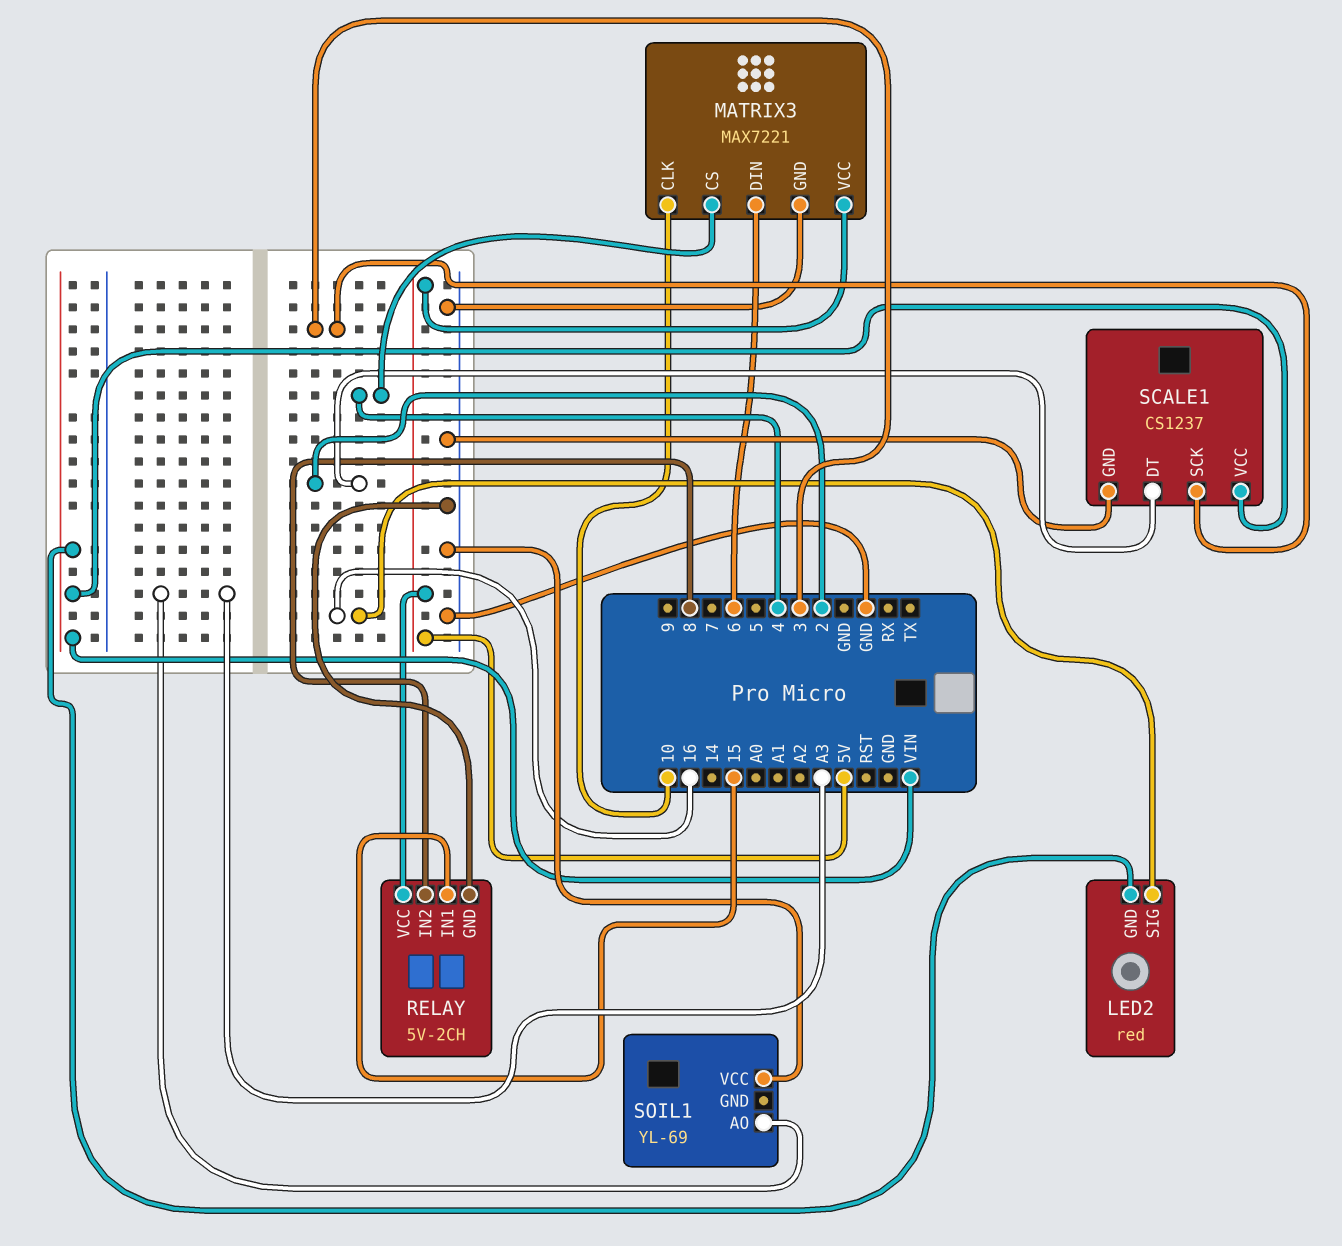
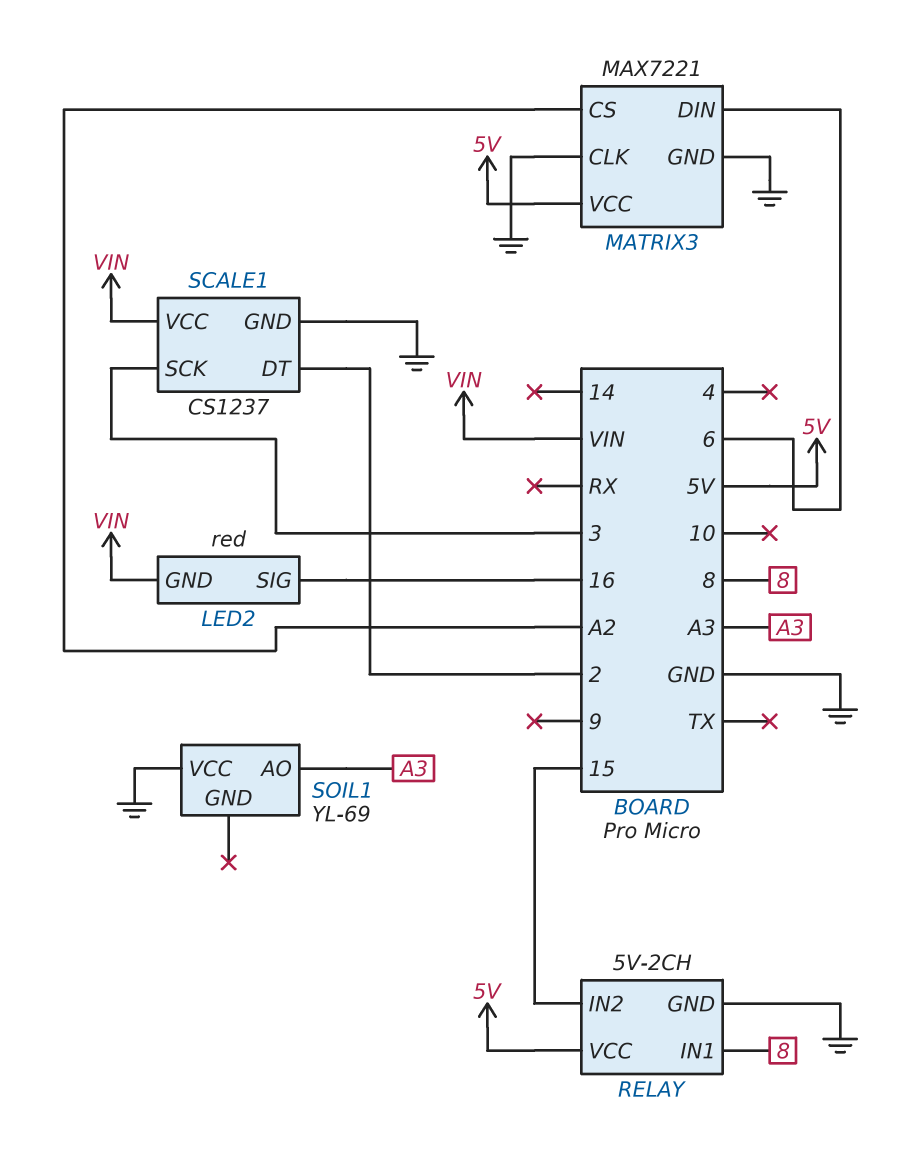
MATRIX3 pin CLK: 10 -> GND
MATRIX3 pin CS: 4 -> A2
RELAY pin IN1: 15 -> 8
RELAY pin IN2: 8 -> 15

